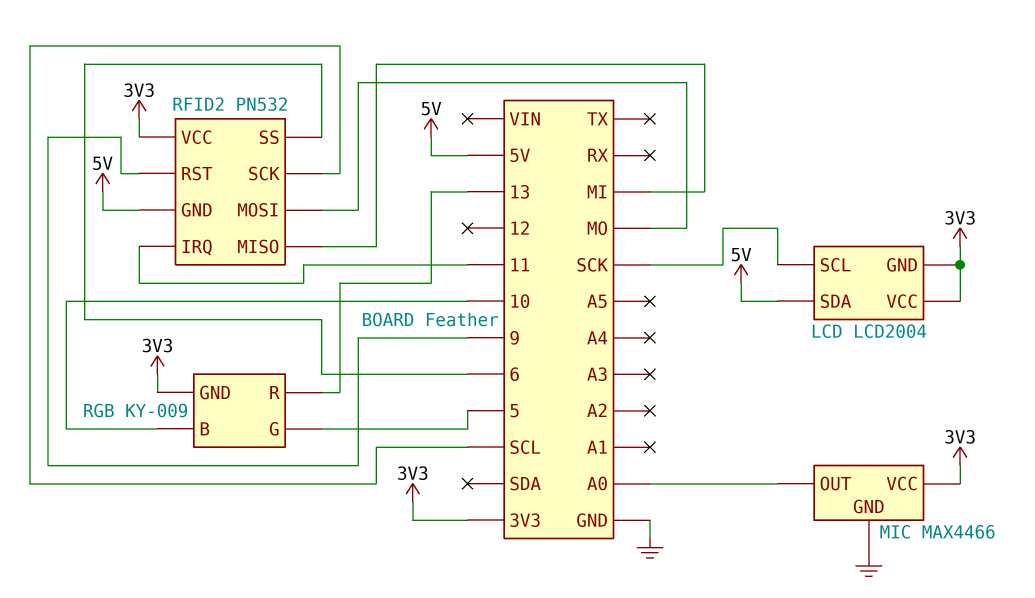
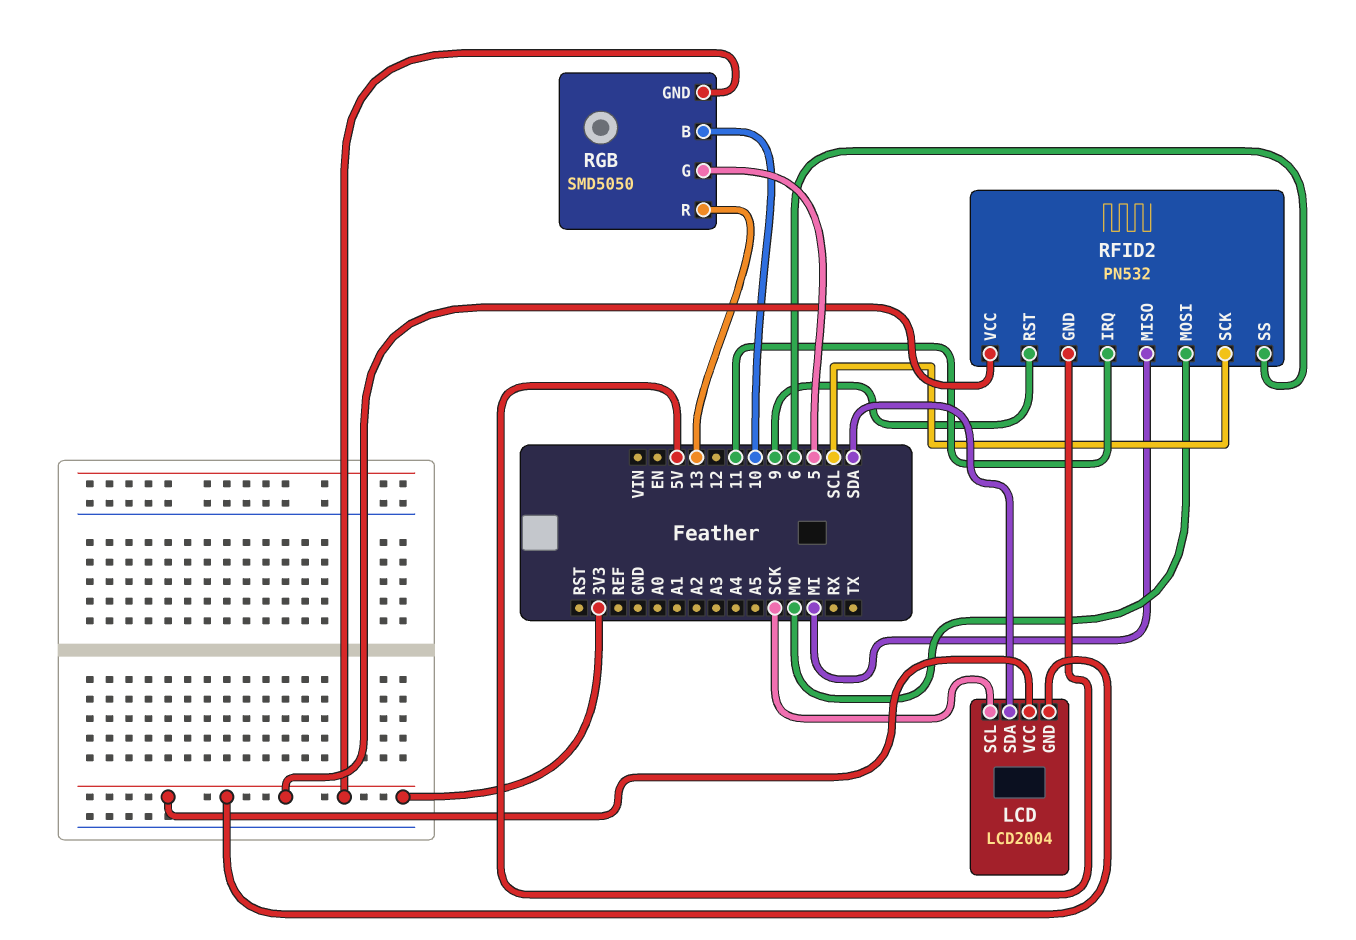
LCD pin SDA: 5V -> SDA
MIC: MAX4466 -> none
MIC pin GND: GND -> none
MIC pin OUT: A0 -> none
MIC pin VCC: 3V3 -> none
RGB: KY-009 -> SMD5050

